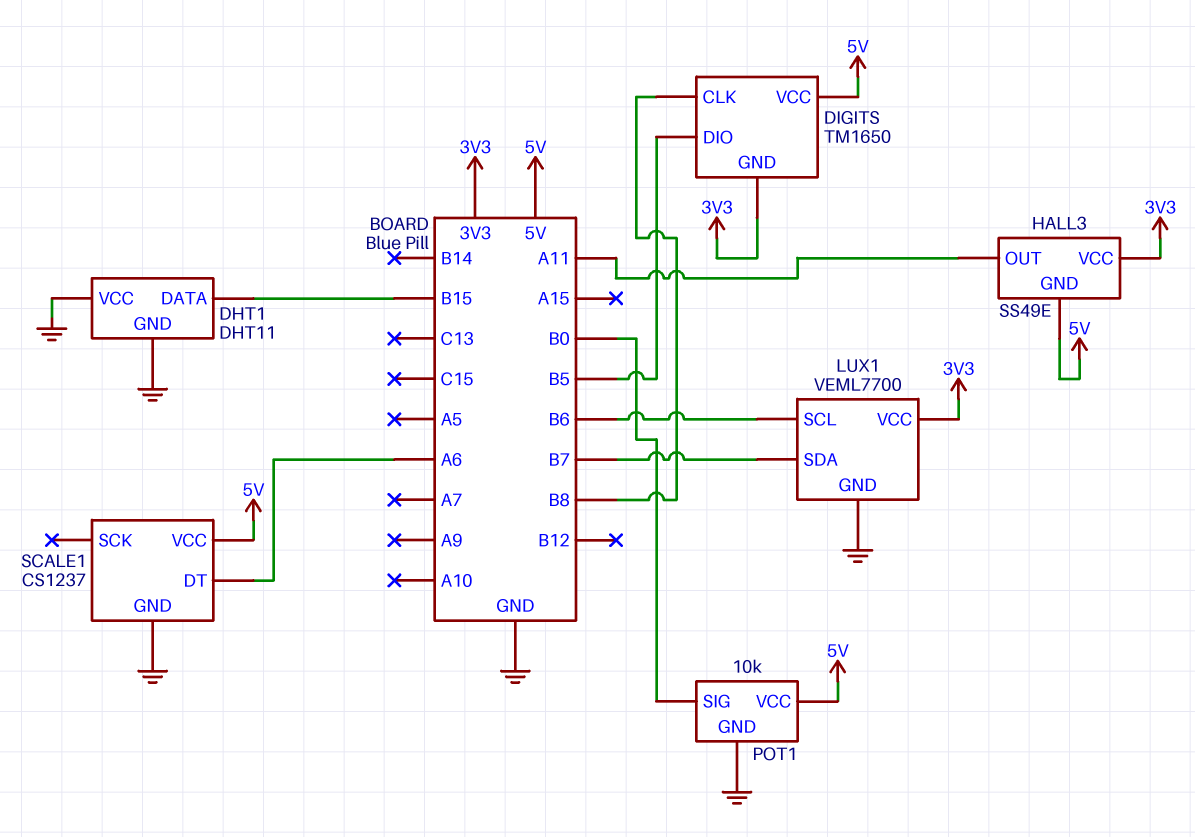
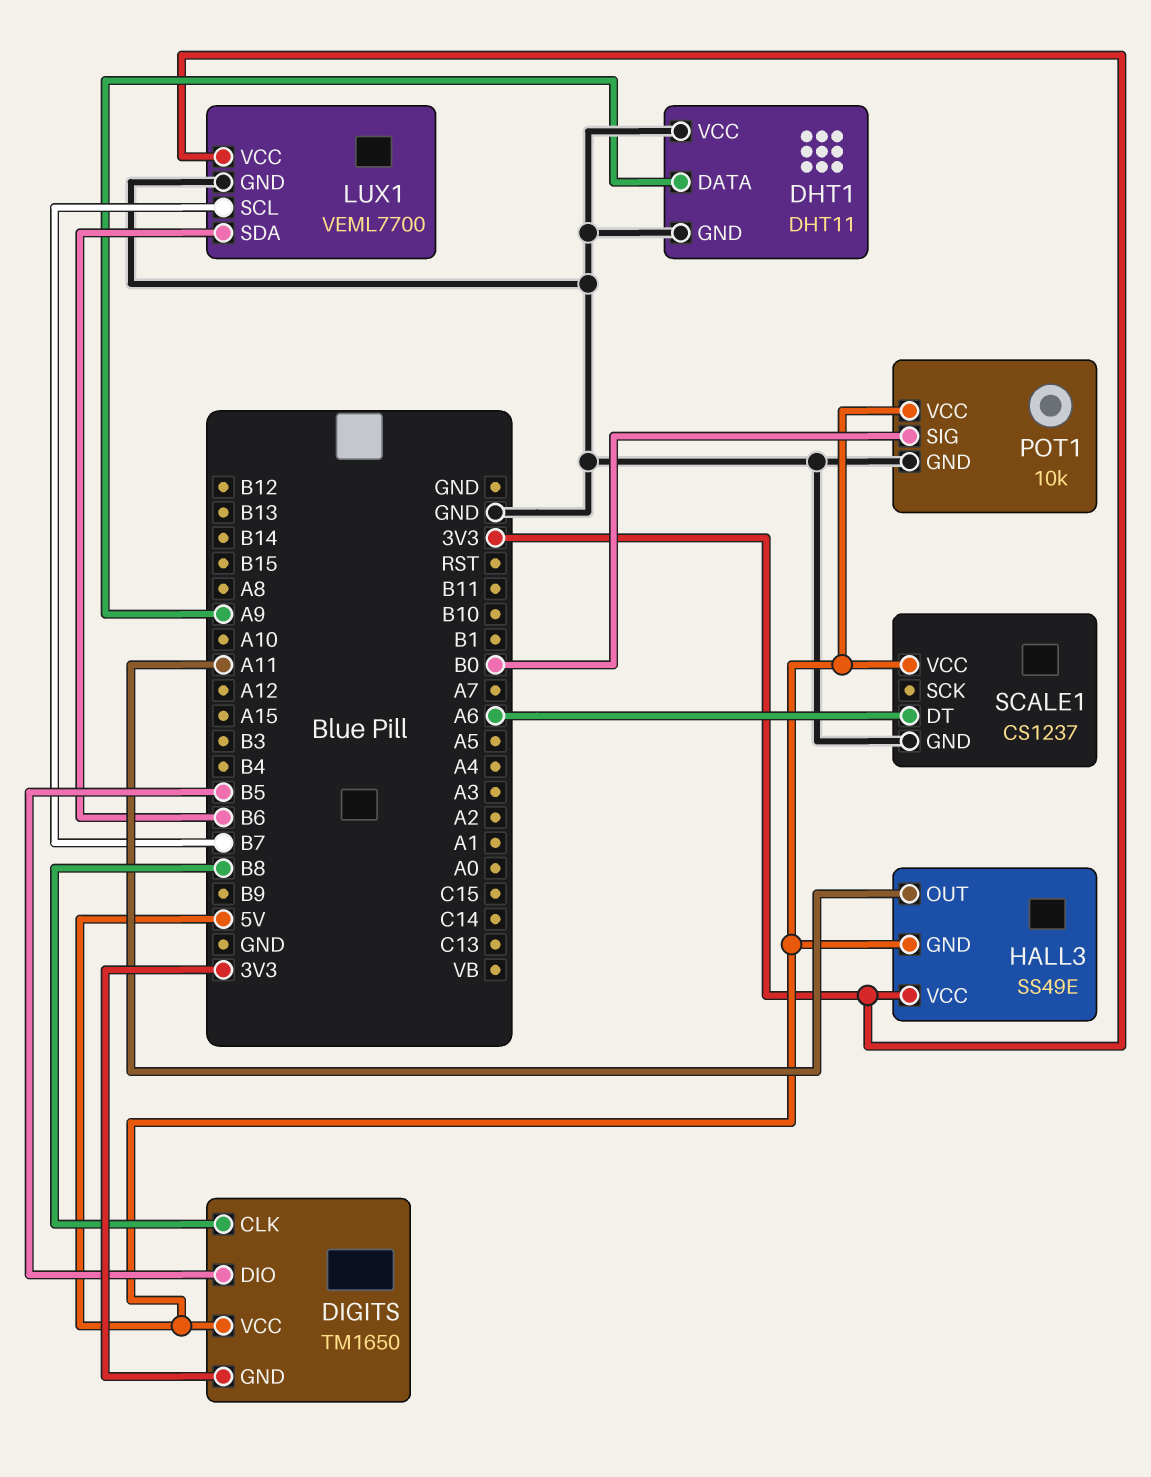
DHT1 pin DATA: B15 -> A9
LUX1 pin SCL: B6 -> B7
LUX1 pin SDA: B7 -> B6

